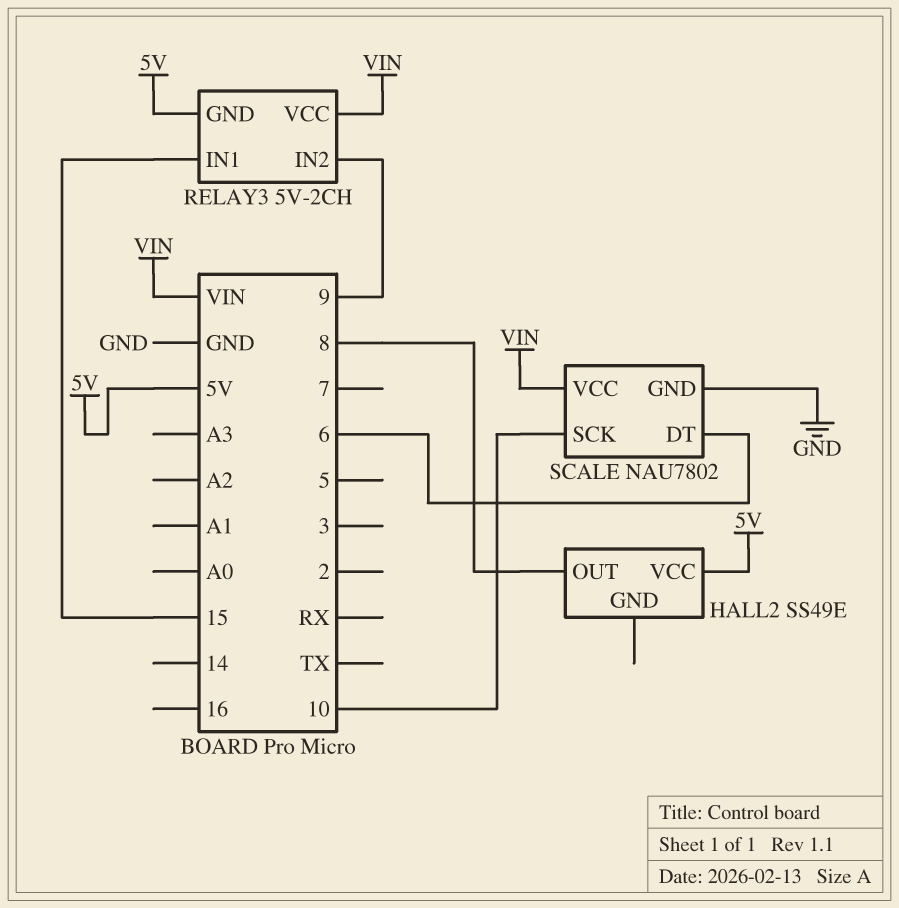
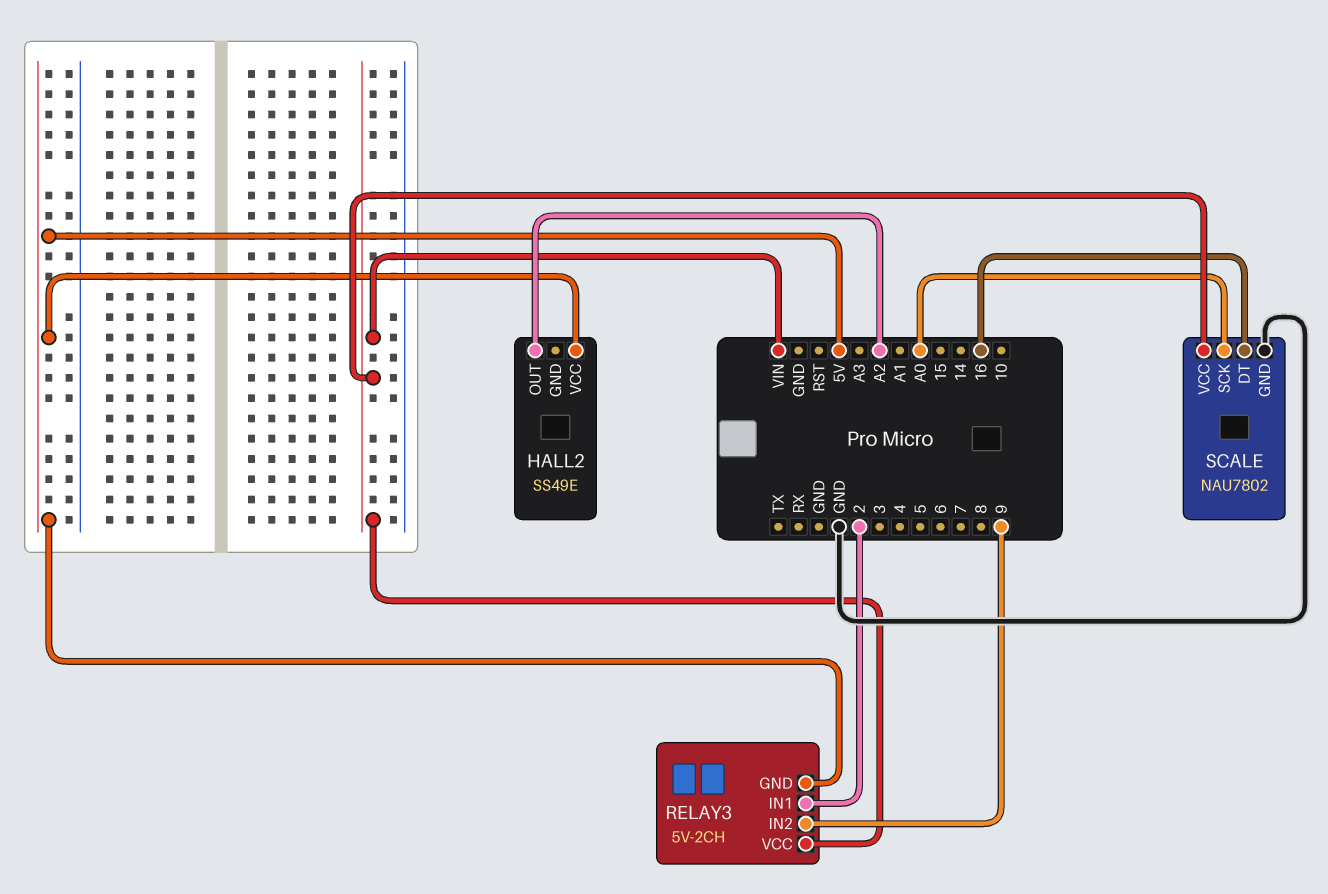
HALL2 pin OUT: 8 -> A2
RELAY3 pin IN1: 15 -> 2
SCALE pin DT: 6 -> 16
SCALE pin SCK: 10 -> A0

